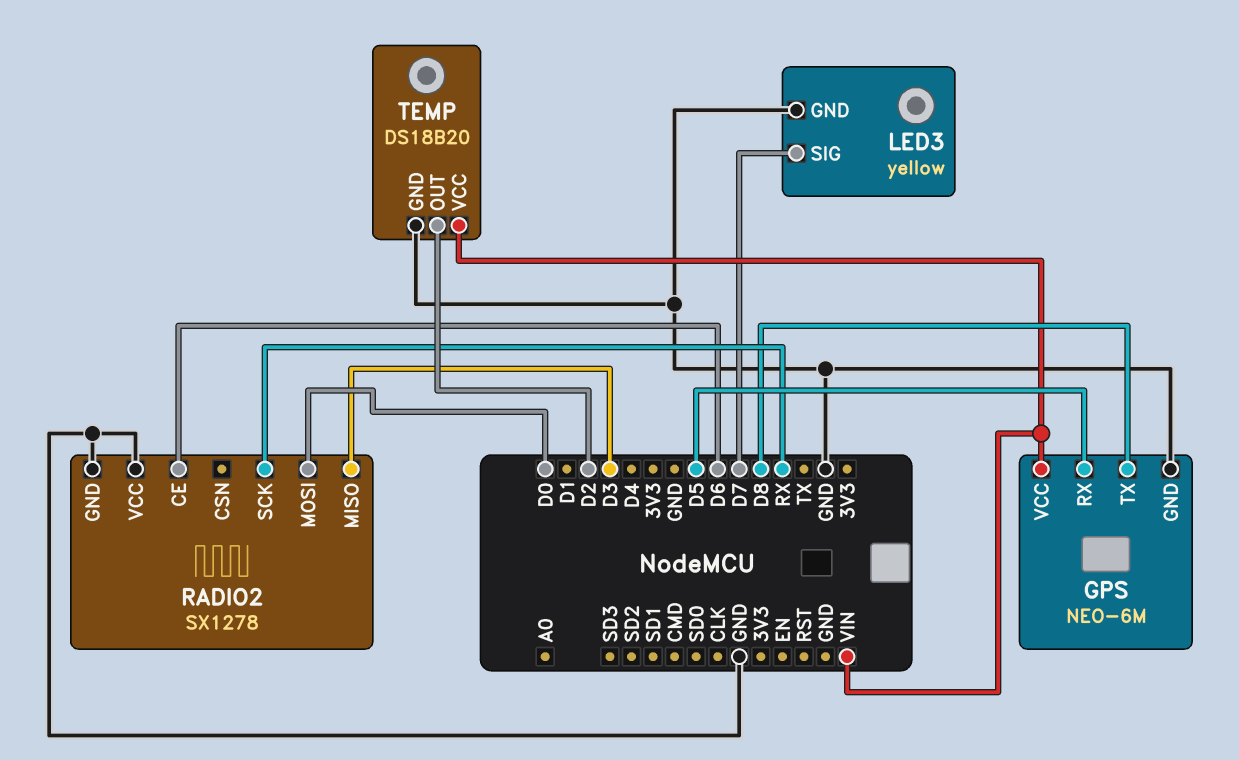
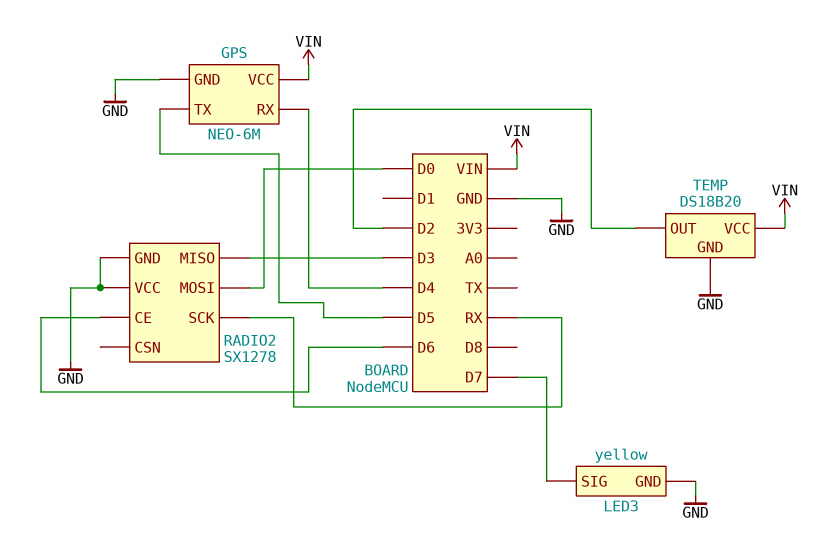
GPS pin RX: D5 -> D4
GPS pin TX: D8 -> D5

